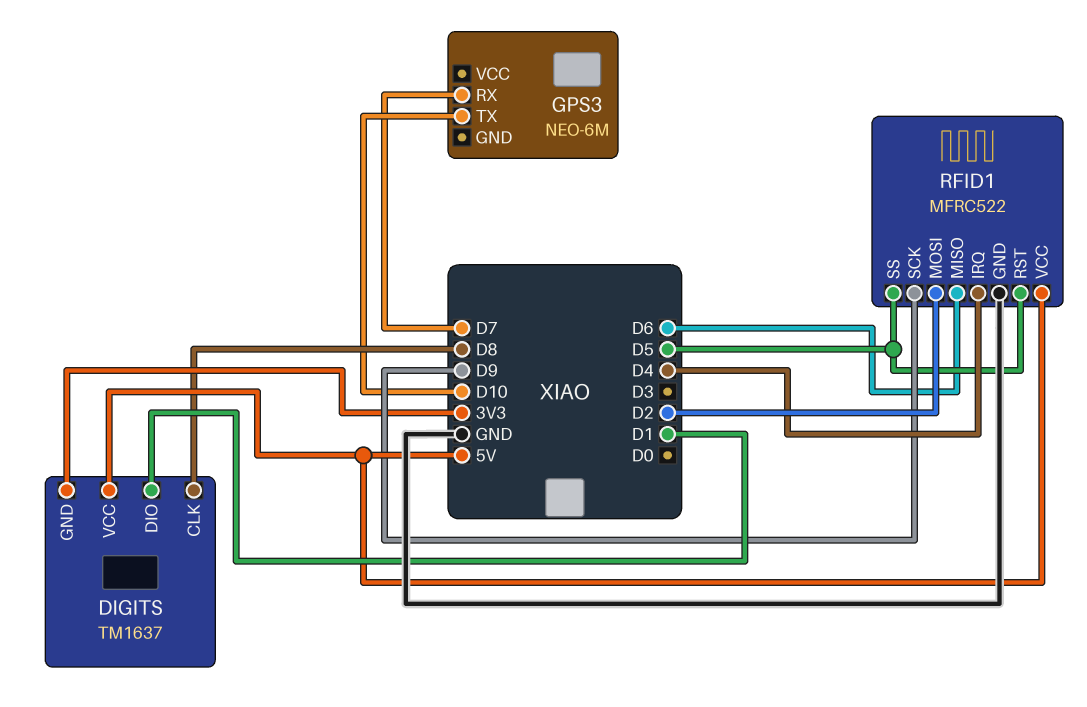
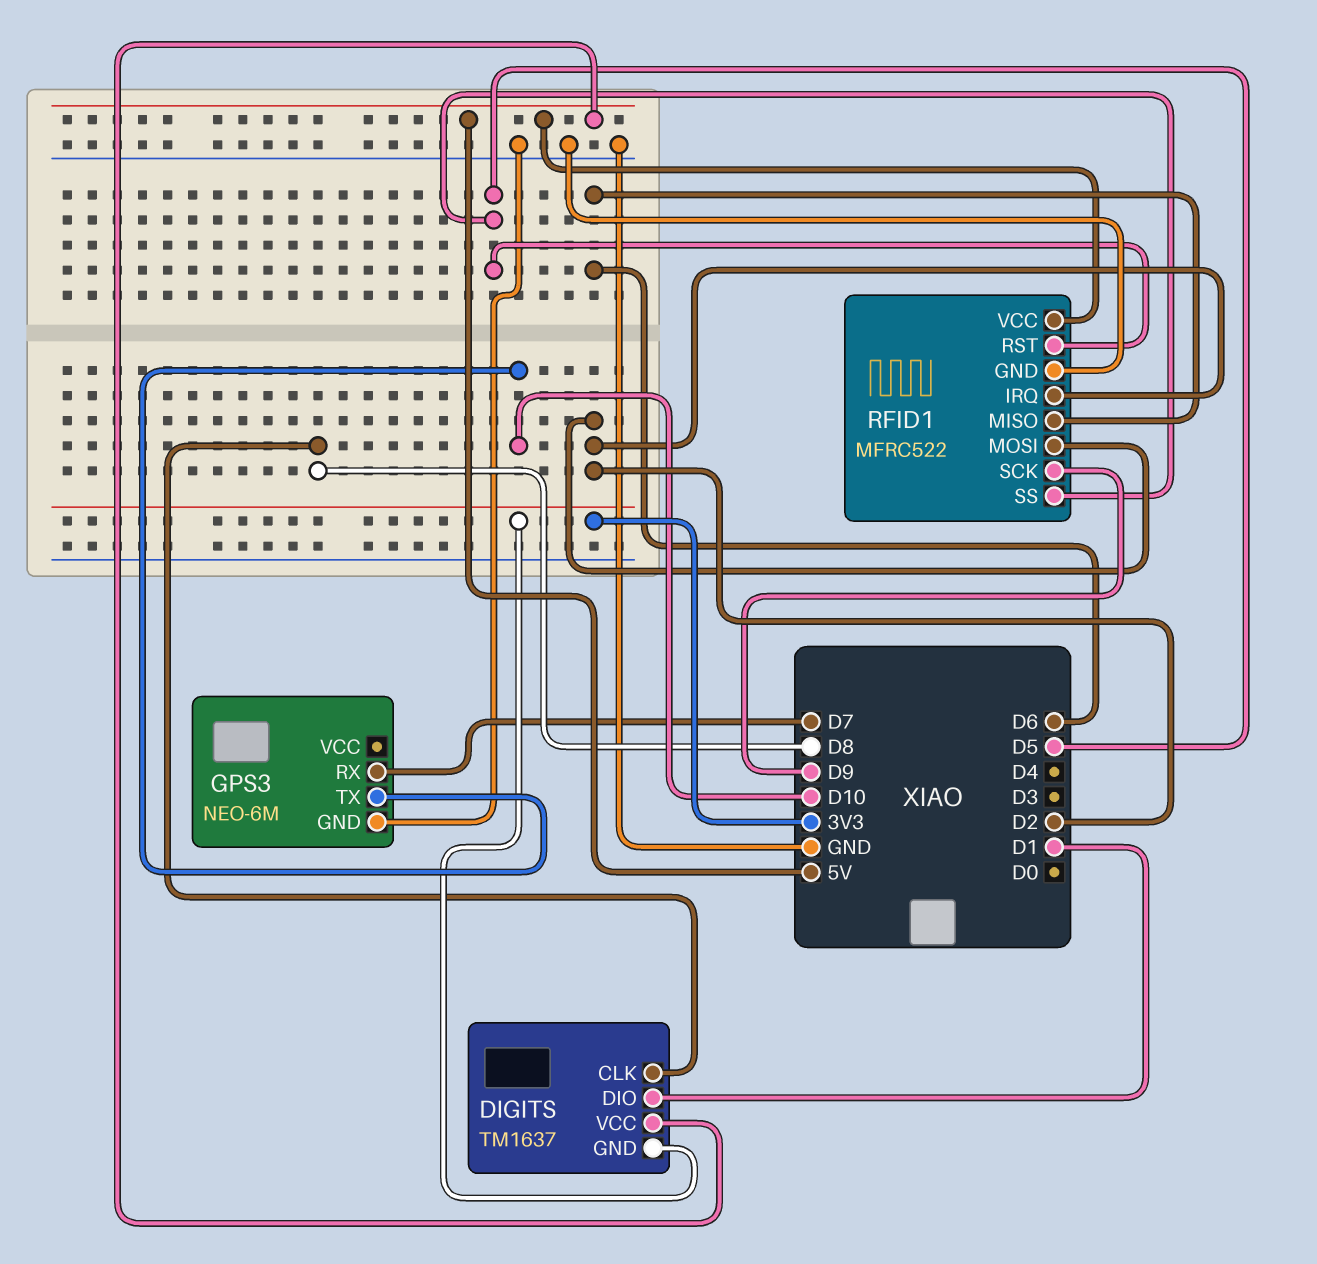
GPS3 pin GND: none -> GND
RFID1 pin IRQ: D4 -> D2

